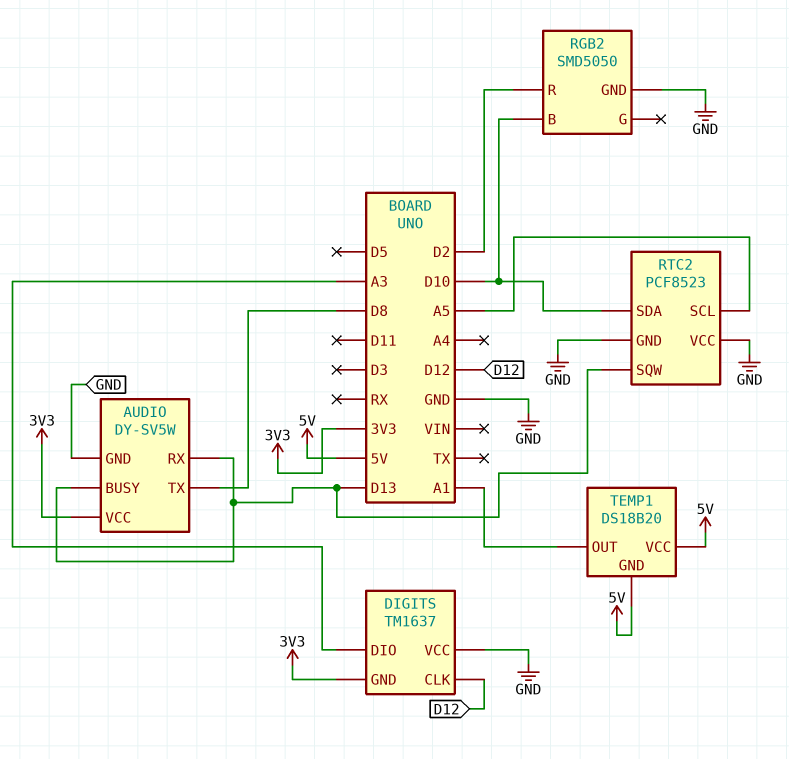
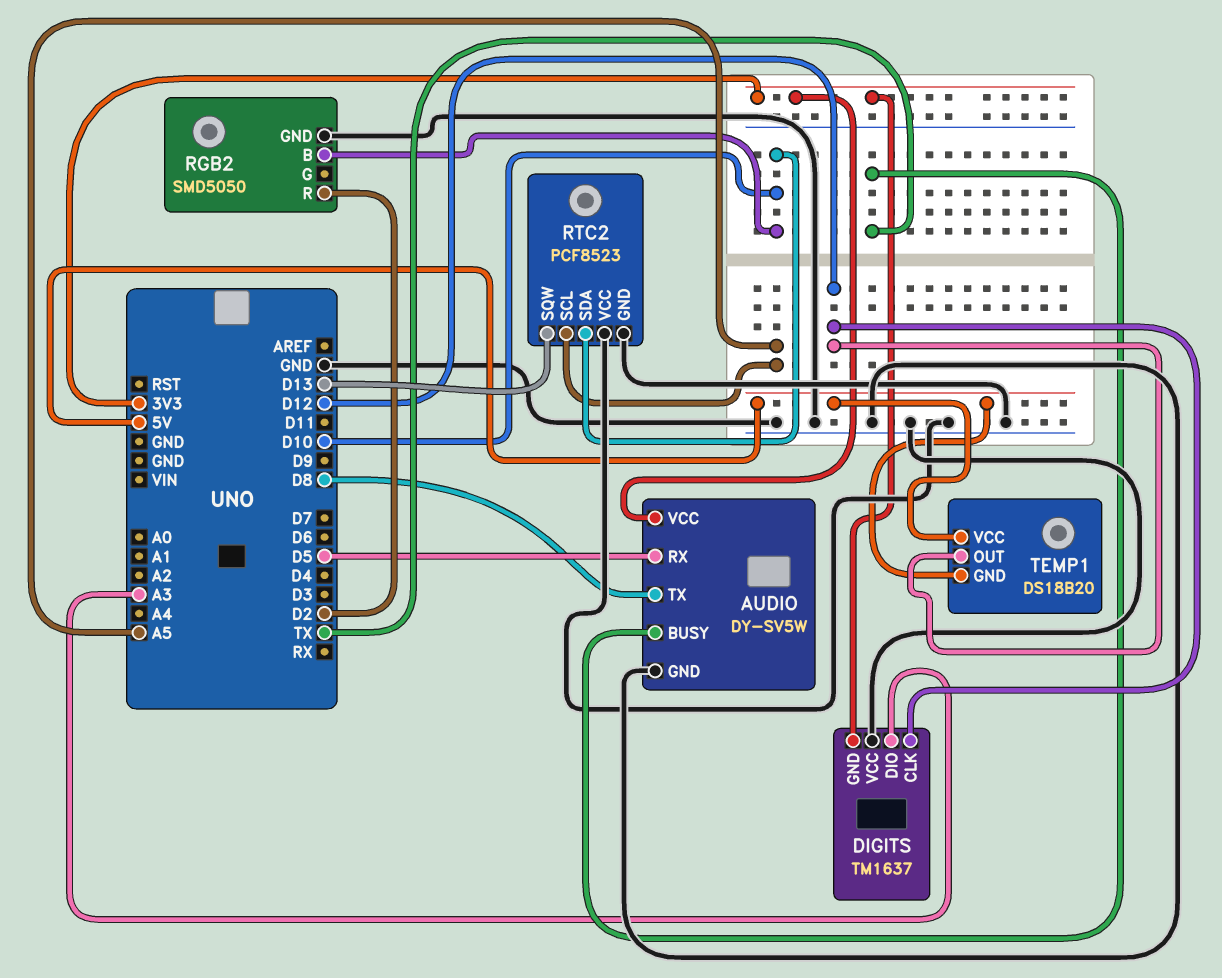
AUDIO pin BUSY: D13 -> TX
AUDIO pin RX: D13 -> D5
TEMP1 pin OUT: A1 -> D12

